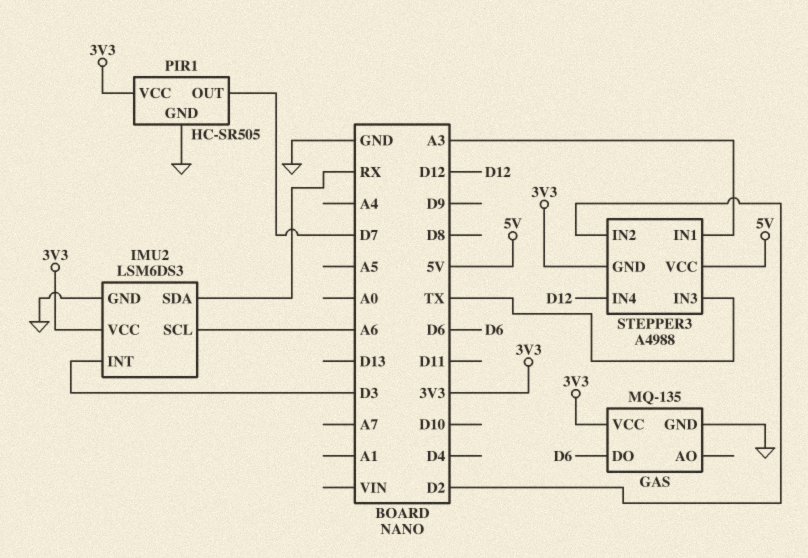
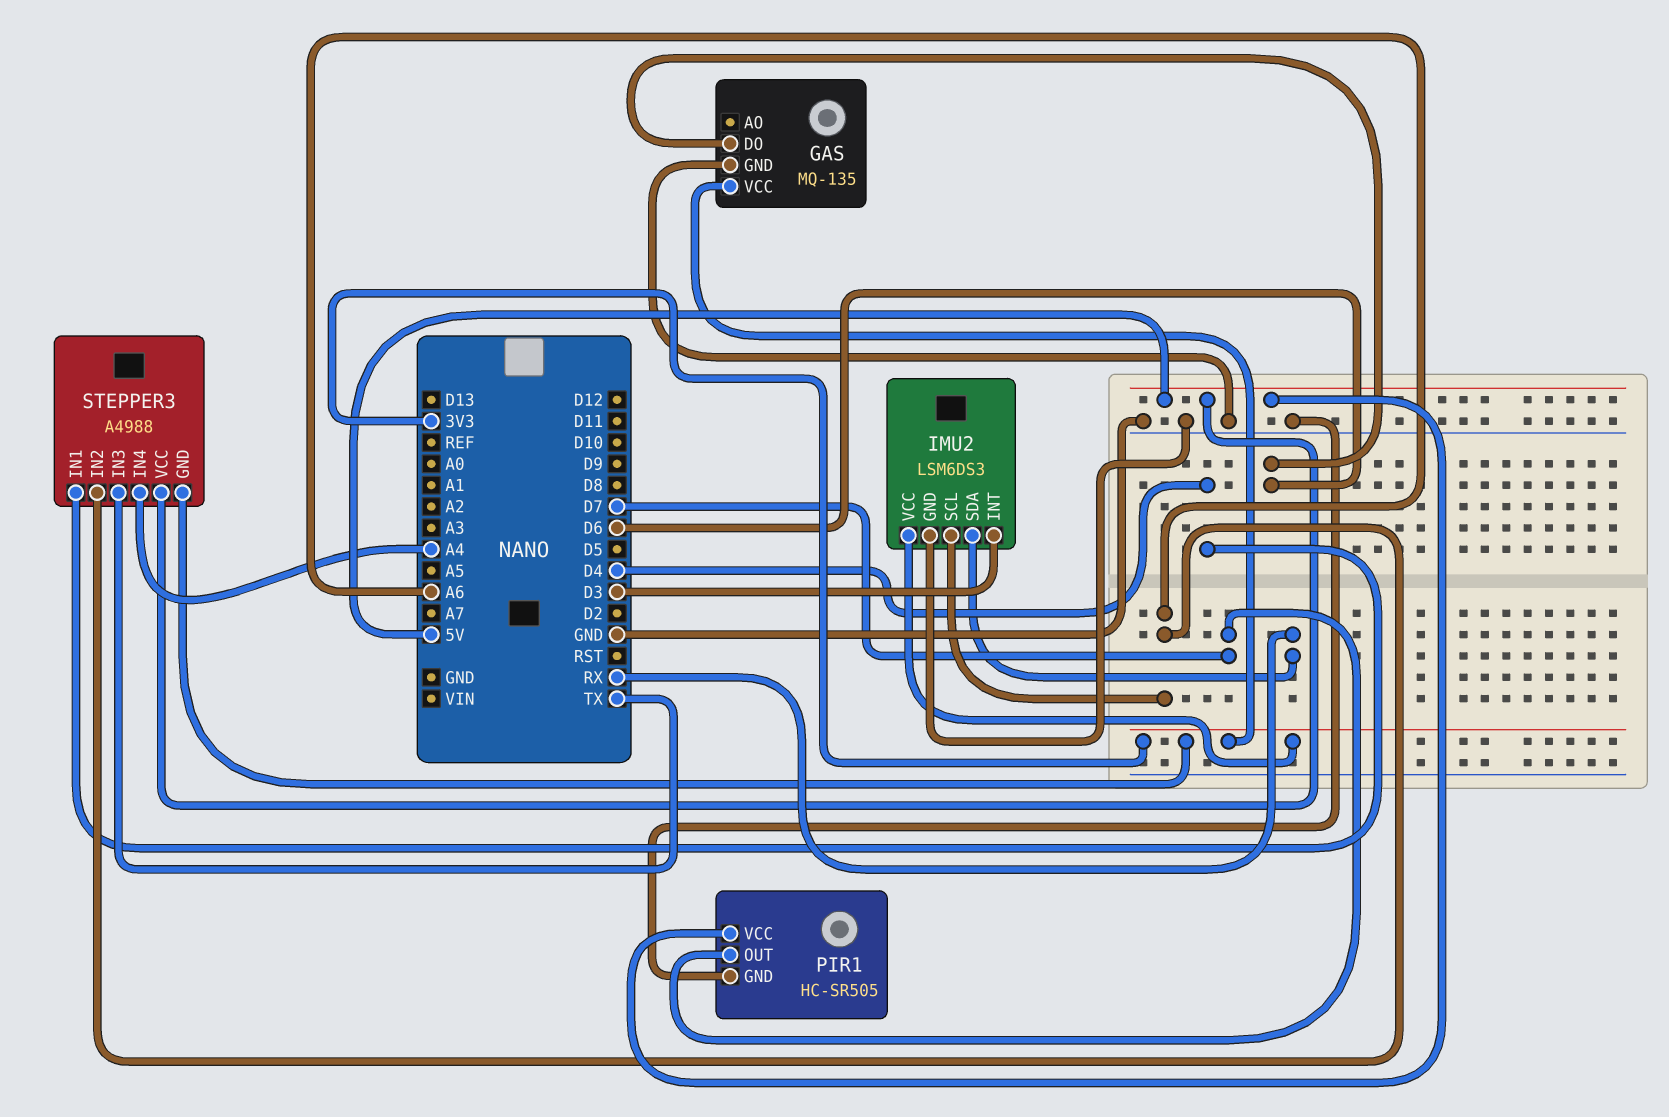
PIR1 pin VCC: 3V3 -> 5V
STEPPER3 pin IN1: A3 -> D4
STEPPER3 pin IN2: D2 -> A6
STEPPER3 pin IN4: D12 -> A4

